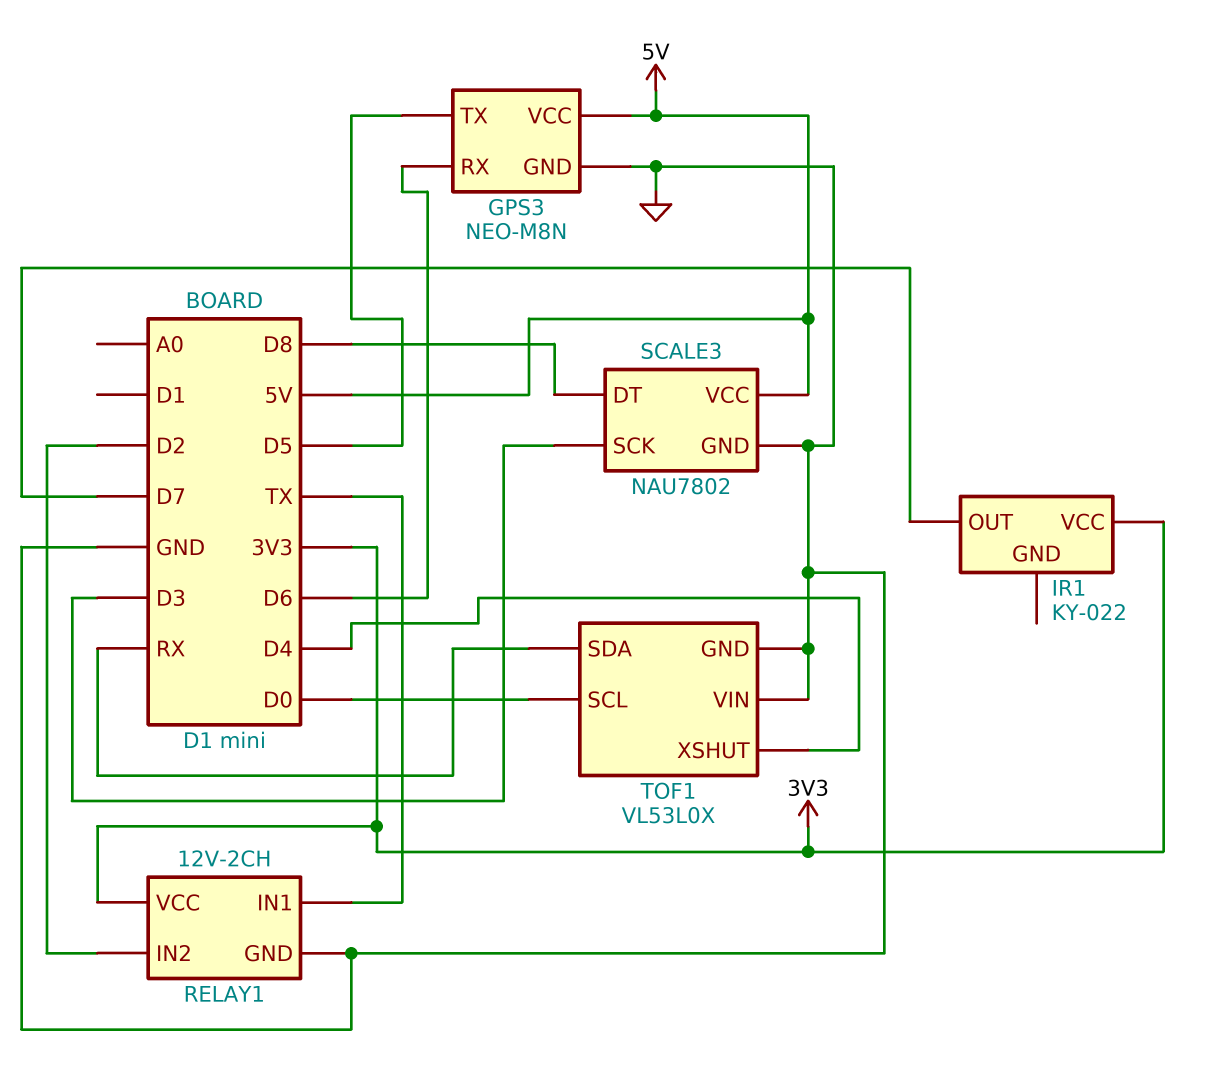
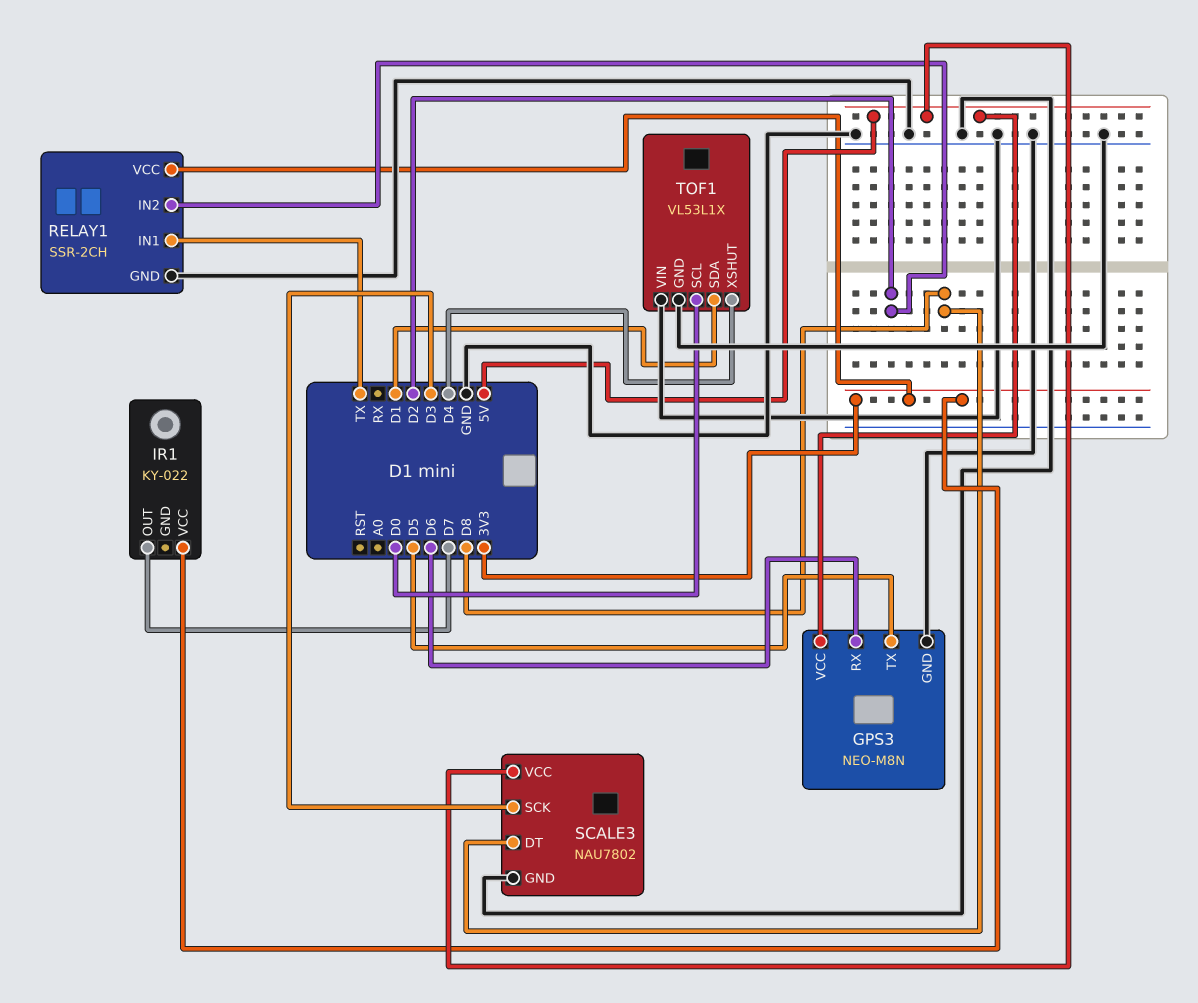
RELAY1: 12V-2CH -> SSR-2CH
TOF1: VL53L0X -> VL53L1X
TOF1 pin SDA: RX -> D1

